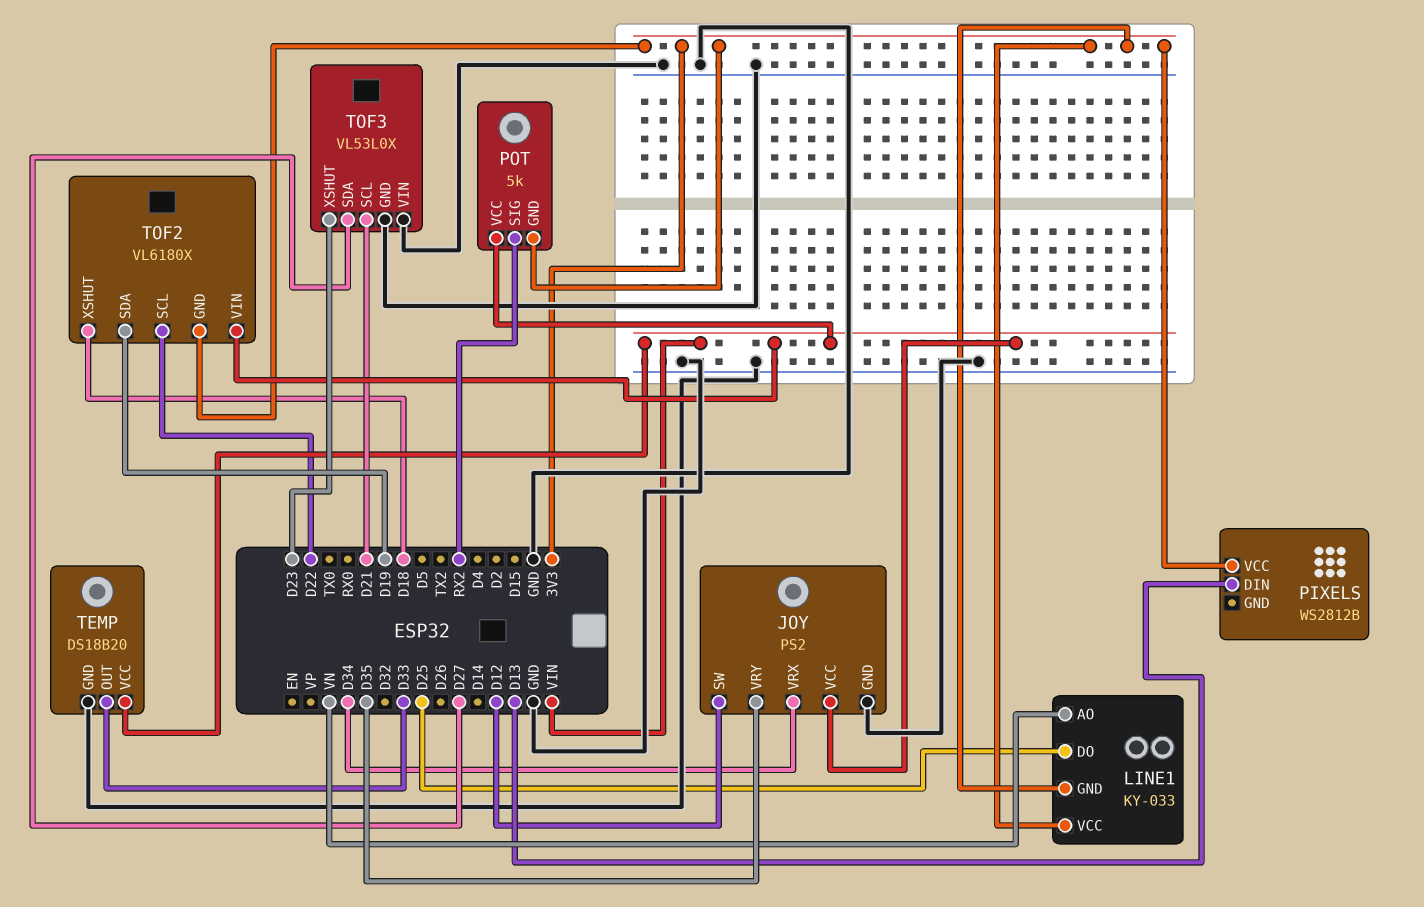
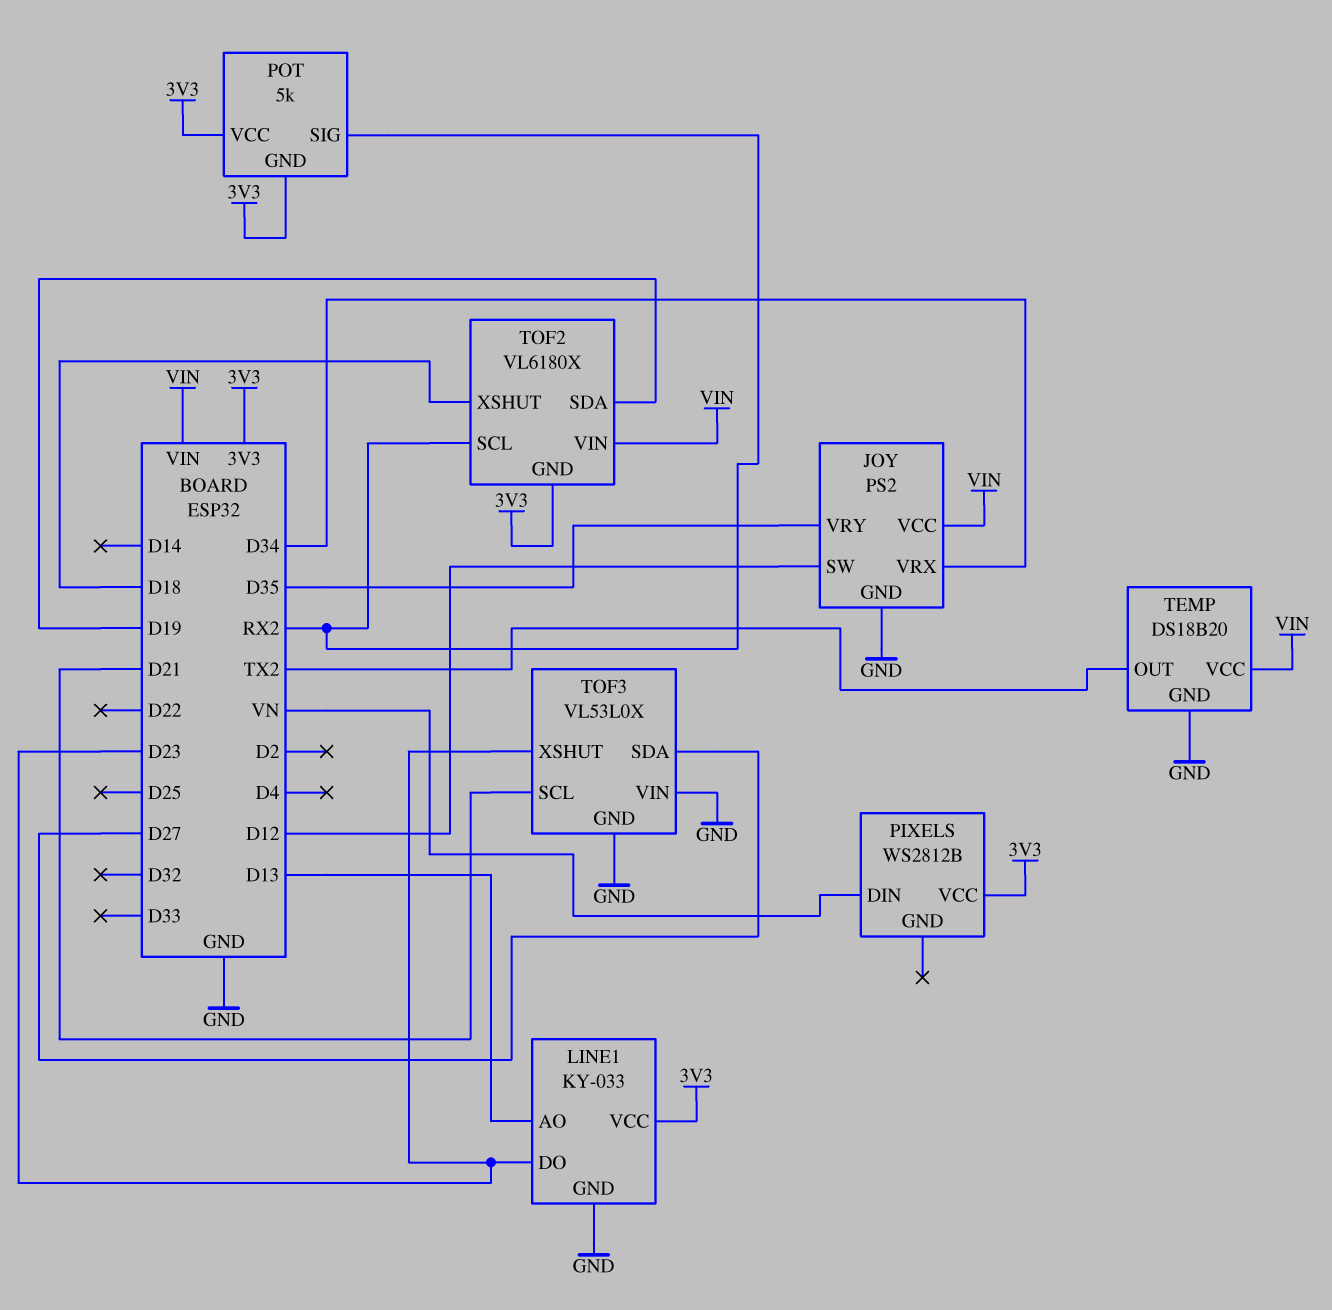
LINE1 pin AO: VN -> D13
LINE1 pin DO: D25 -> D23
LINE1 pin GND: 3V3 -> GND
PIXELS pin DIN: D13 -> VN
POT pin VCC: VIN -> 3V3
TEMP pin OUT: D33 -> TX2
TOF2 pin SCL: D22 -> RX2

